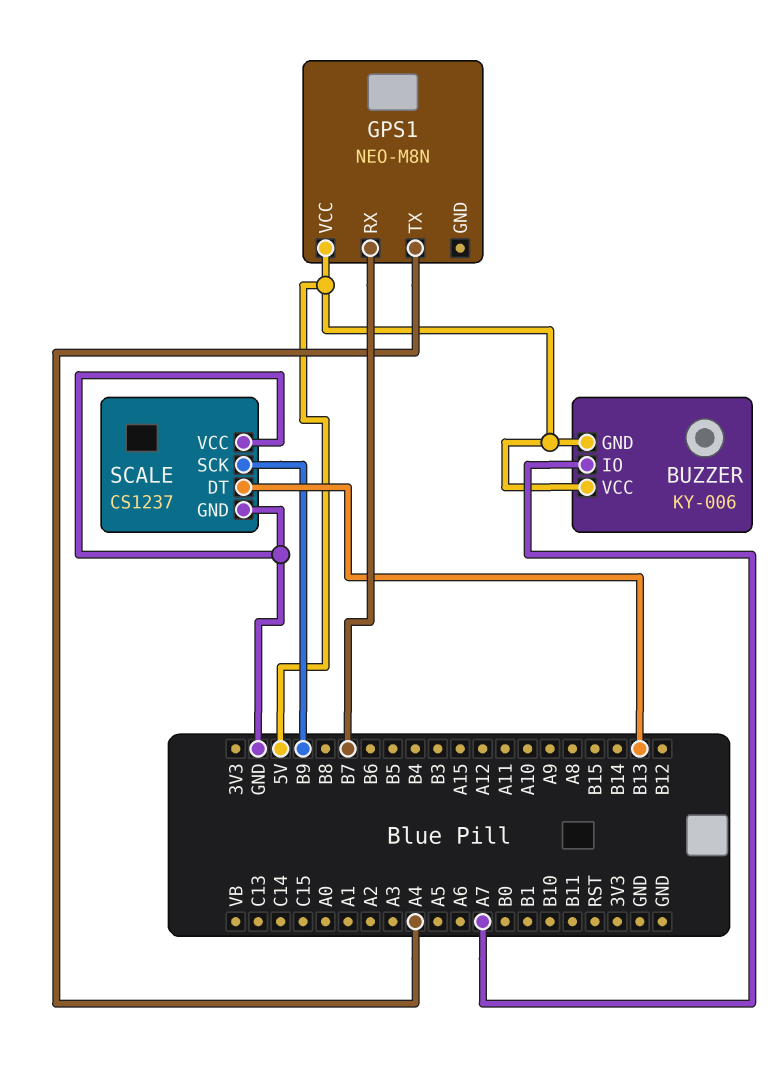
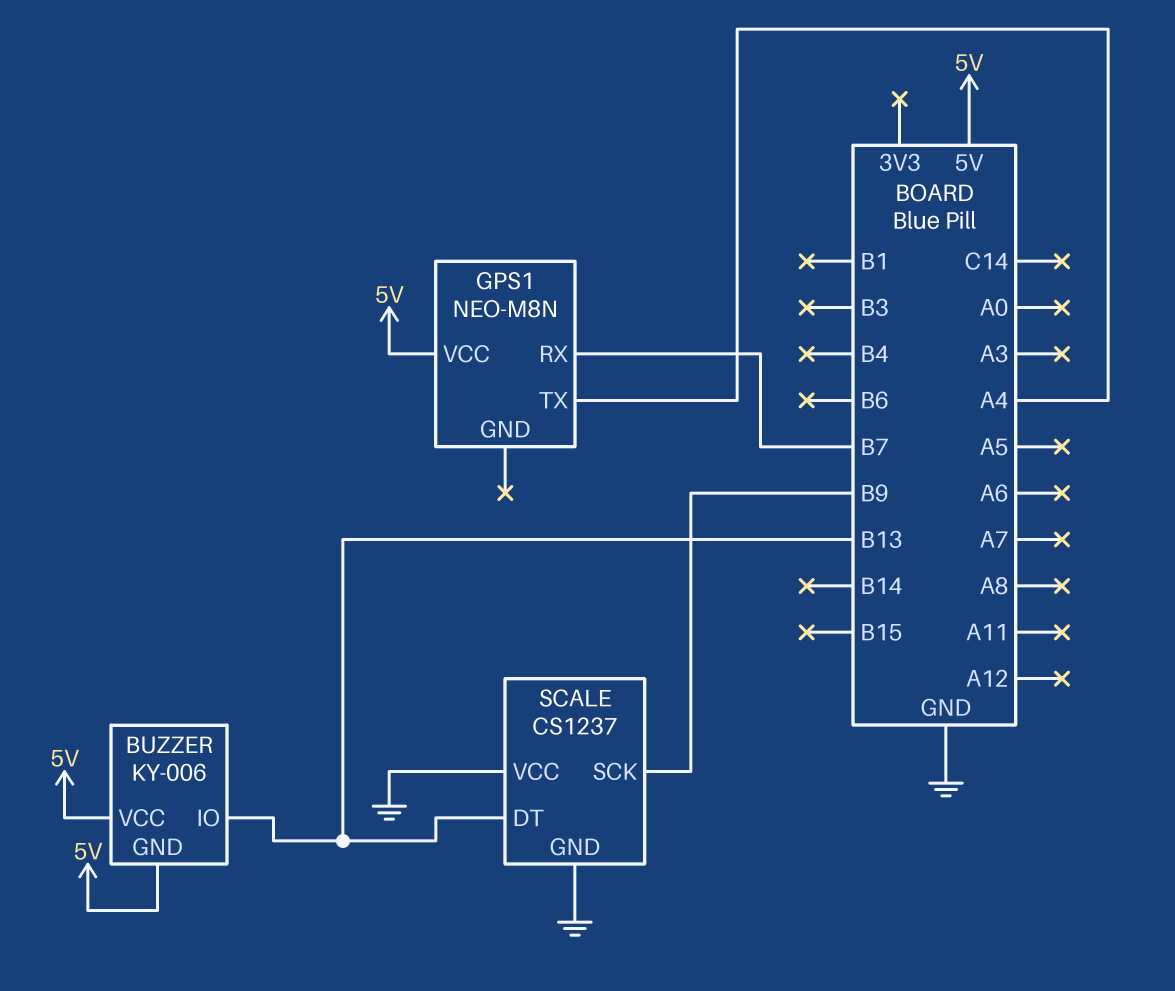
BUZZER pin IO: A7 -> B13

